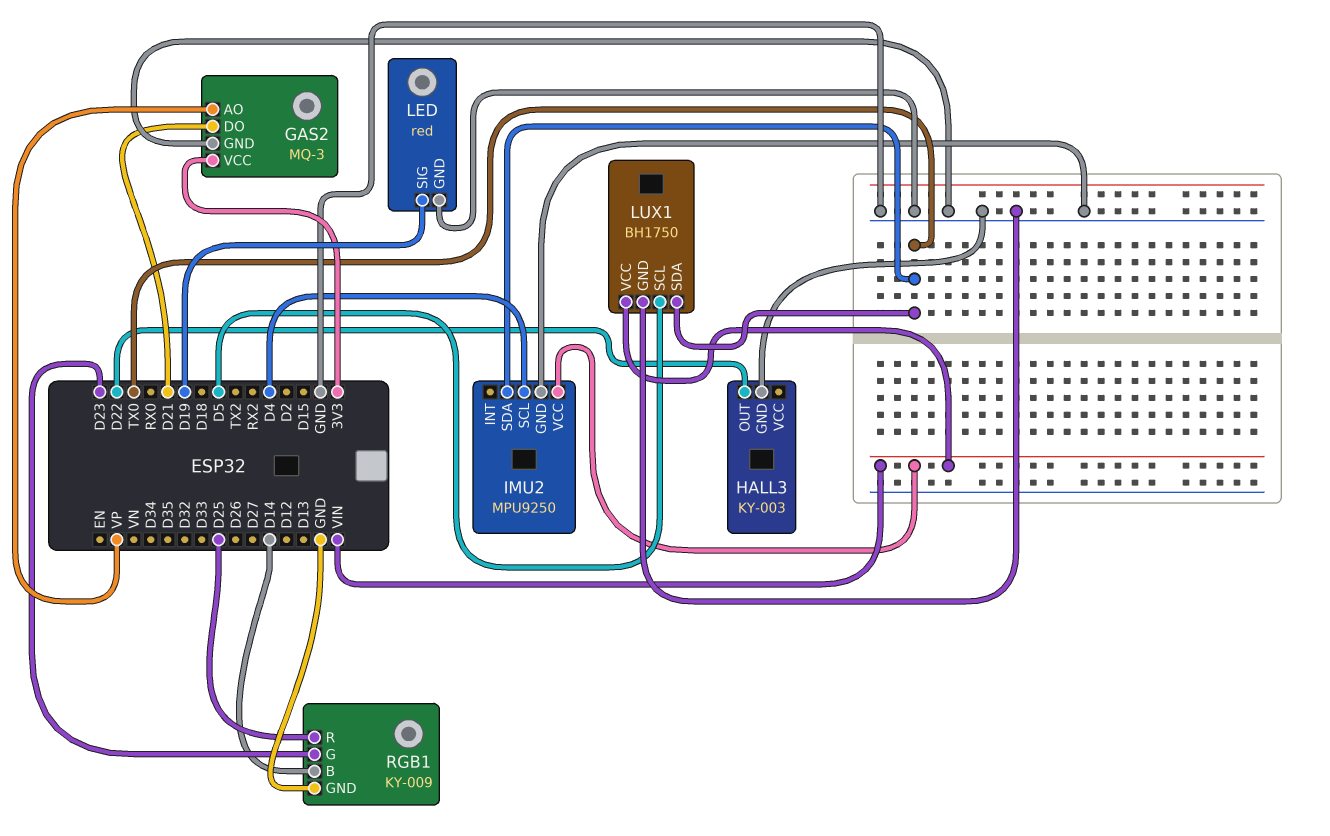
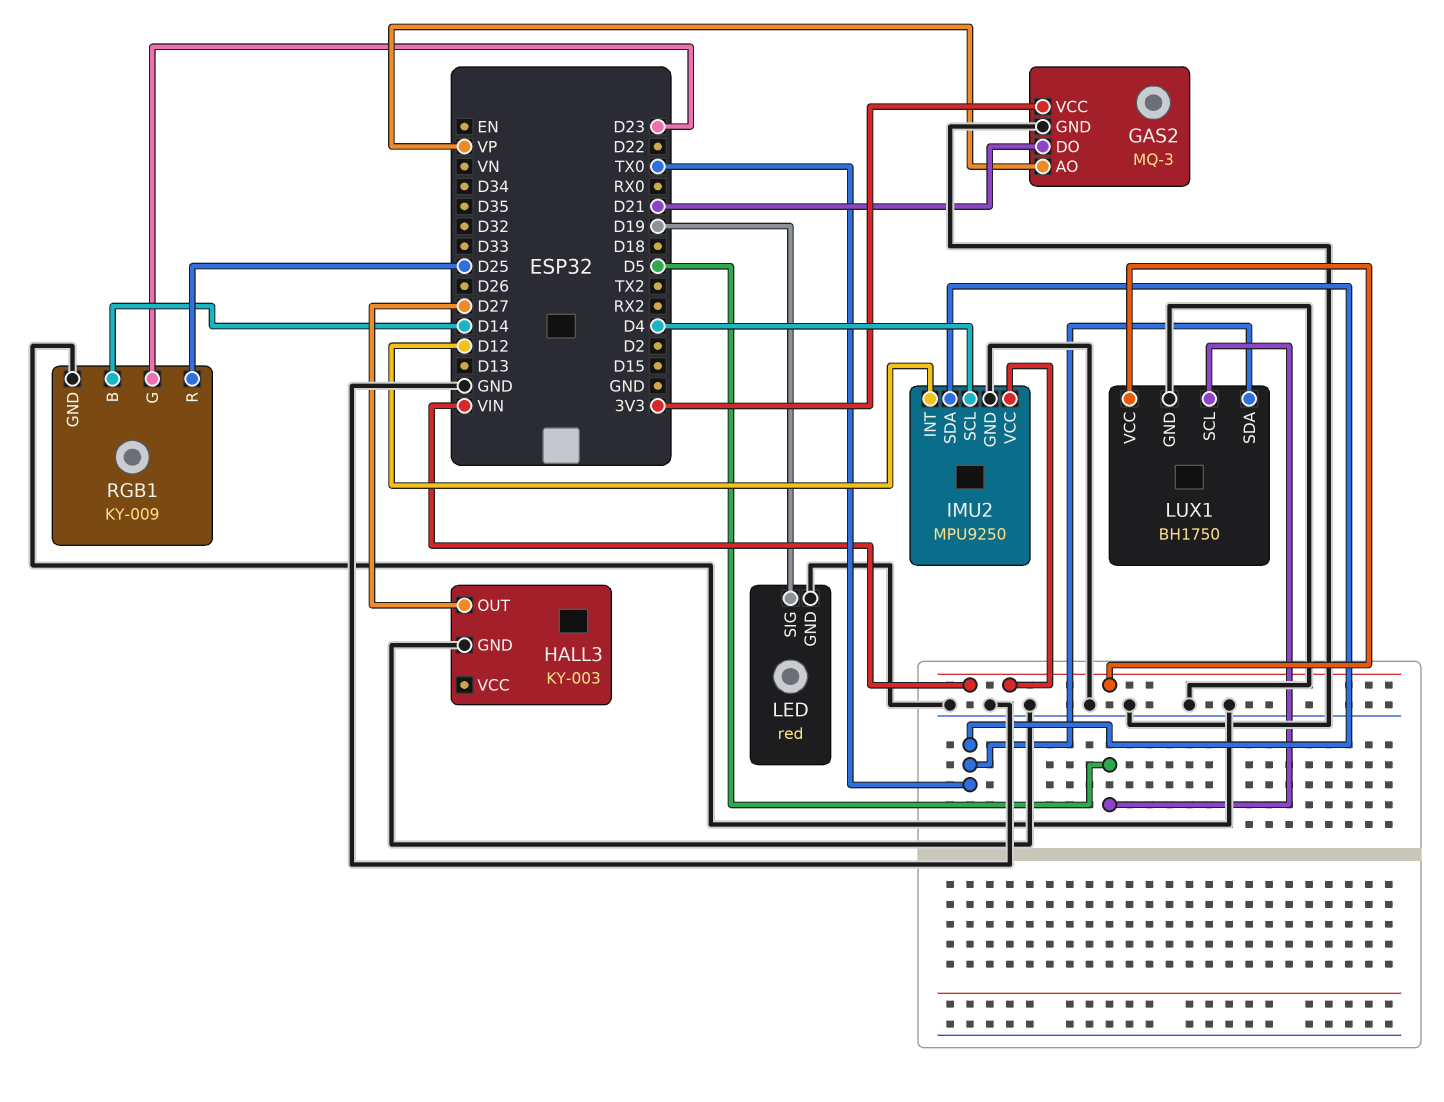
HALL3 pin OUT: D22 -> D27
IMU2 pin INT: none -> D12

